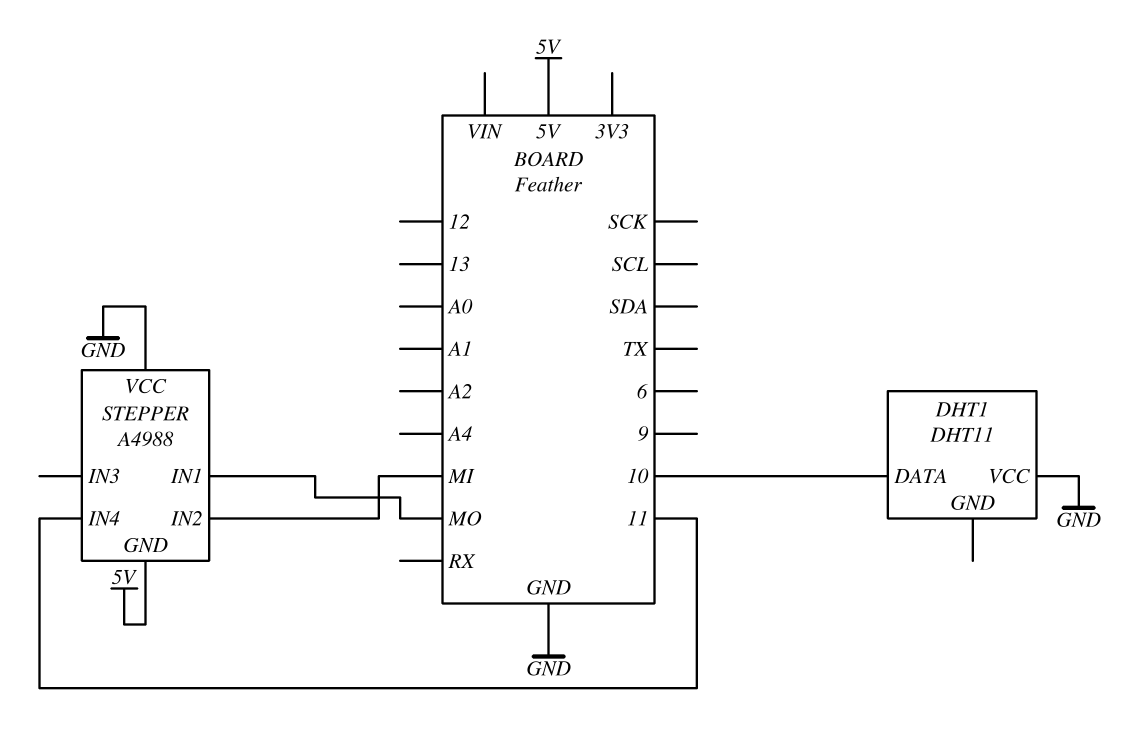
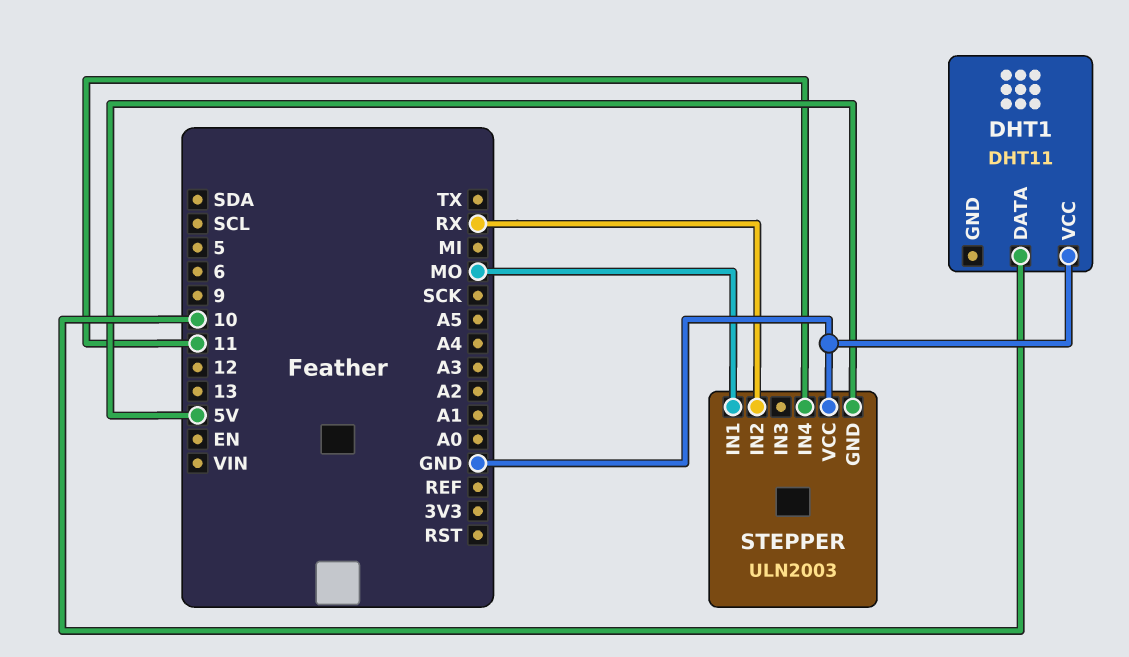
STEPPER: A4988 -> ULN2003
STEPPER pin IN2: MI -> RX

